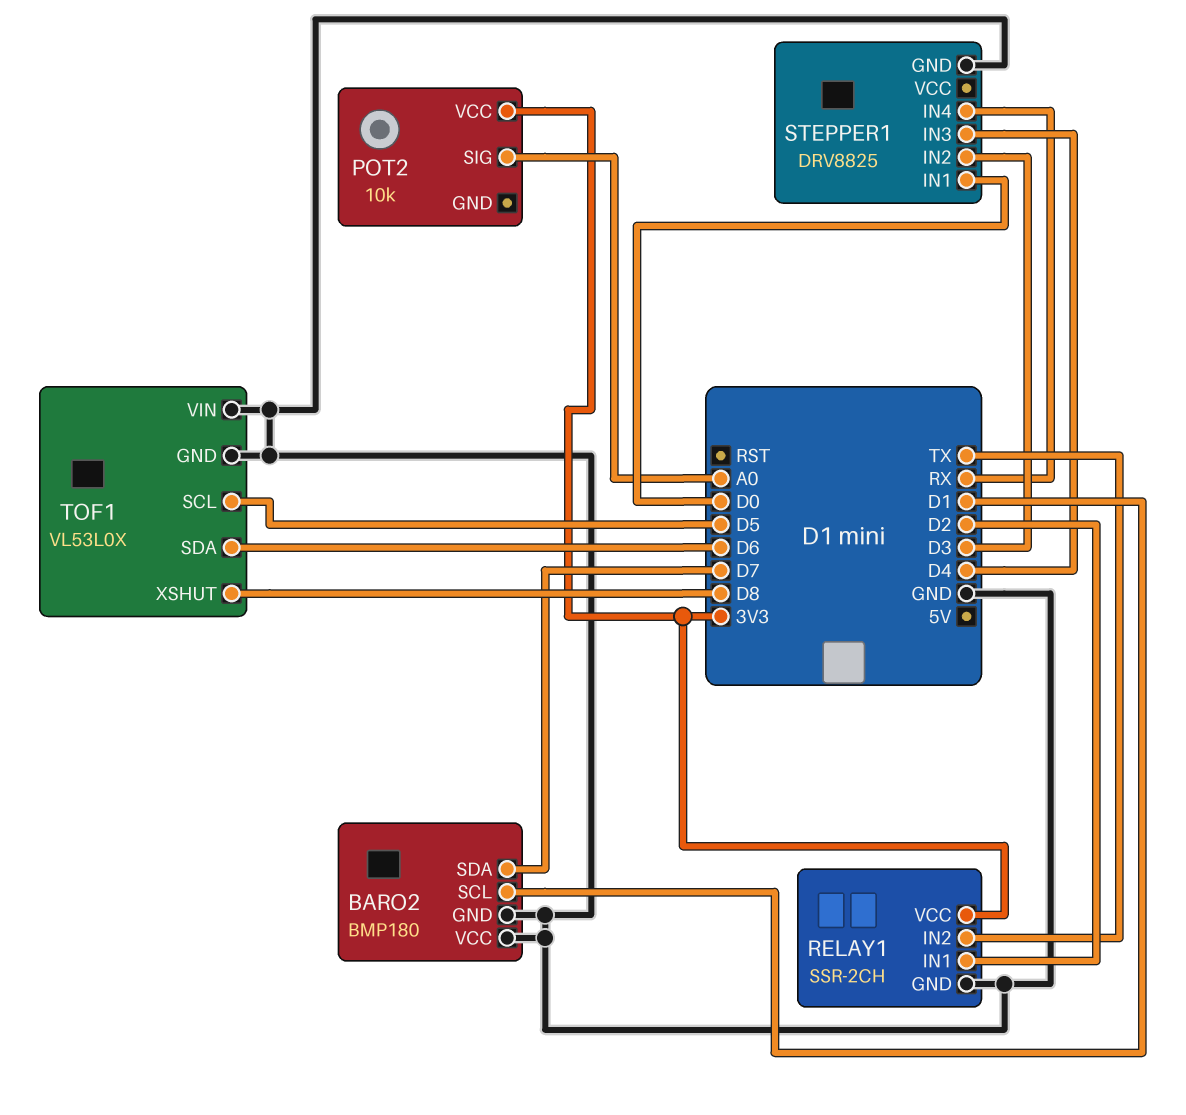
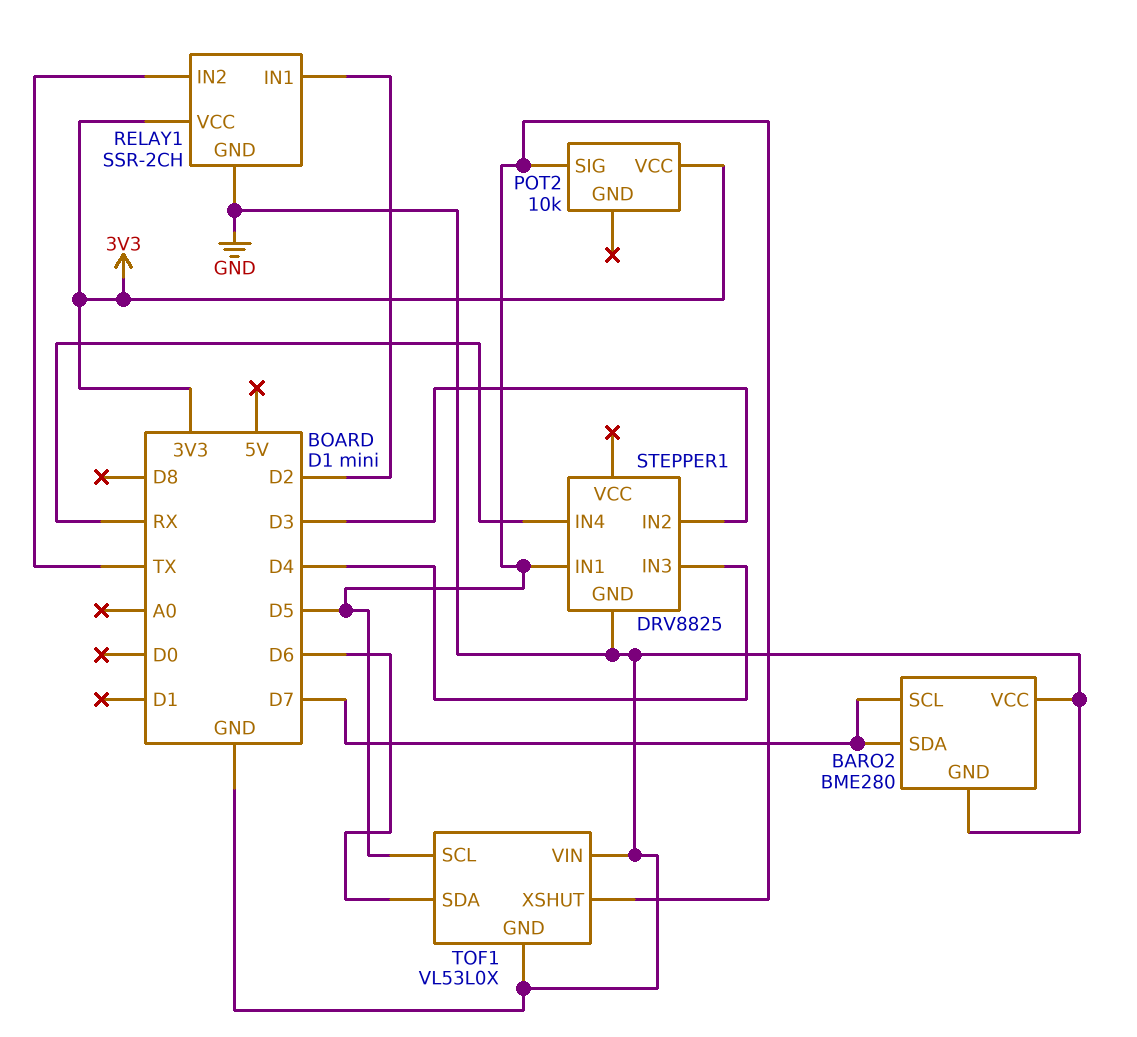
BARO2: BMP180 -> BME280
BARO2 pin SCL: D1 -> D7
POT2 pin SIG: A0 -> D5
STEPPER1 pin IN1: D0 -> D5
TOF1 pin XSHUT: D8 -> D5

